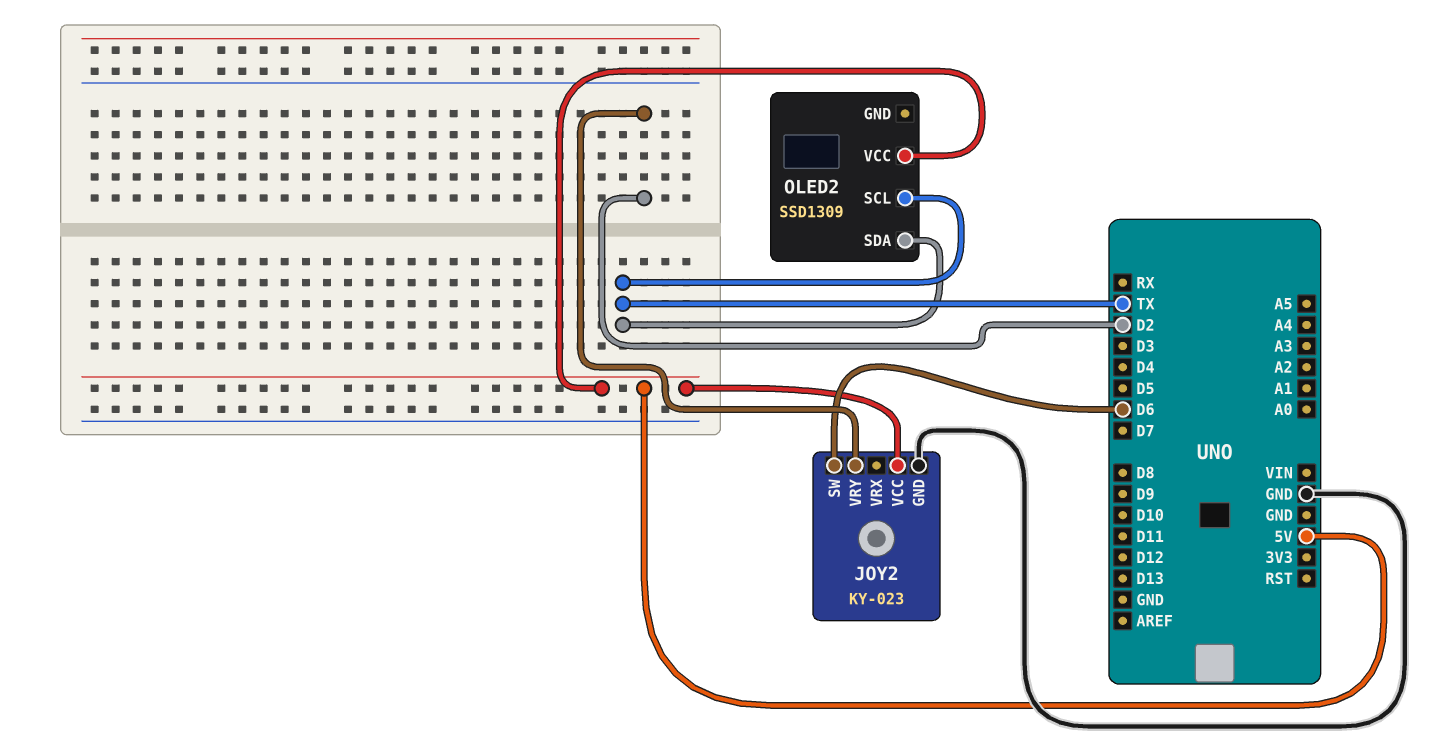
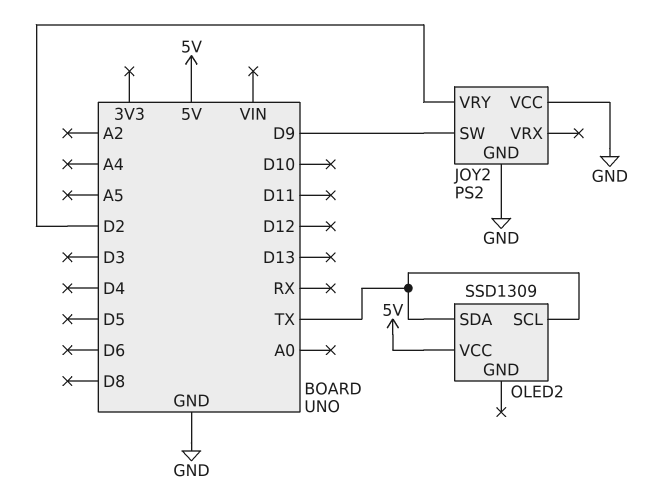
JOY2: KY-023 -> PS2
JOY2 pin SW: D6 -> D9
JOY2 pin VCC: 5V -> GND

